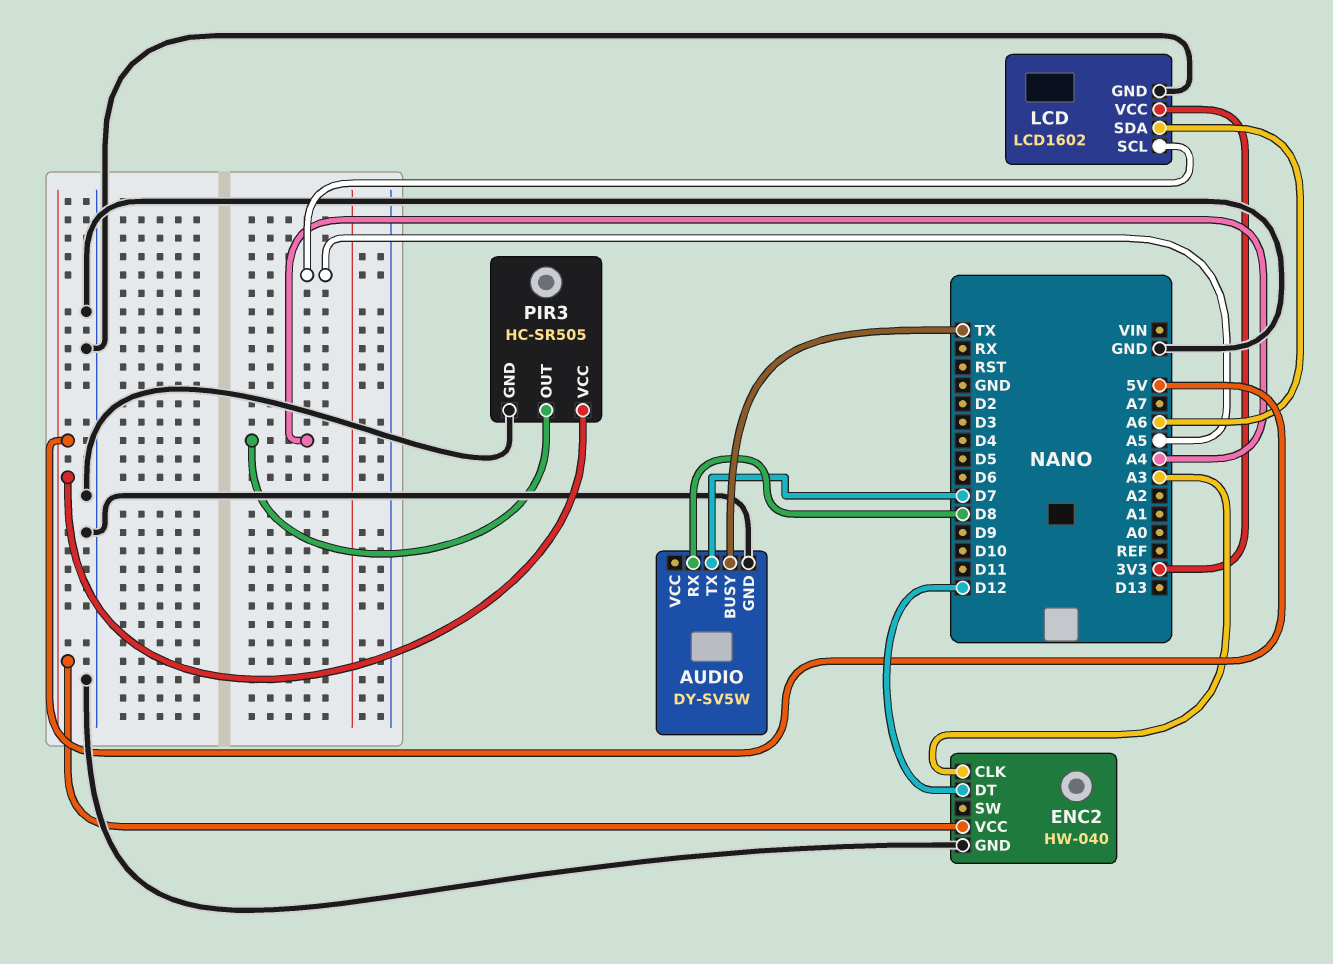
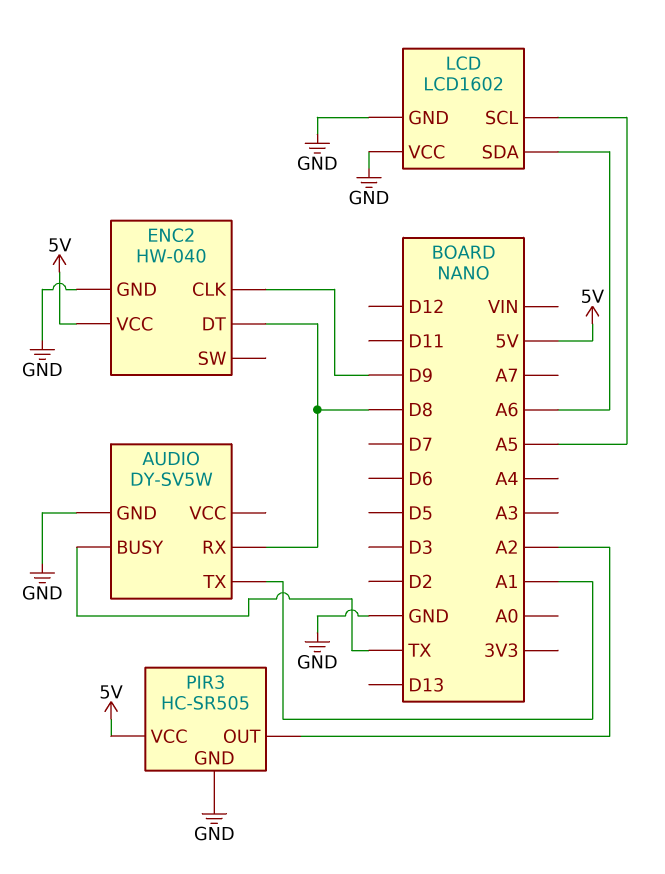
AUDIO pin TX: D7 -> A1
ENC2 pin CLK: A3 -> D9
ENC2 pin DT: D12 -> D8
LCD pin VCC: 3V3 -> GND
PIR3 pin OUT: A4 -> A2

